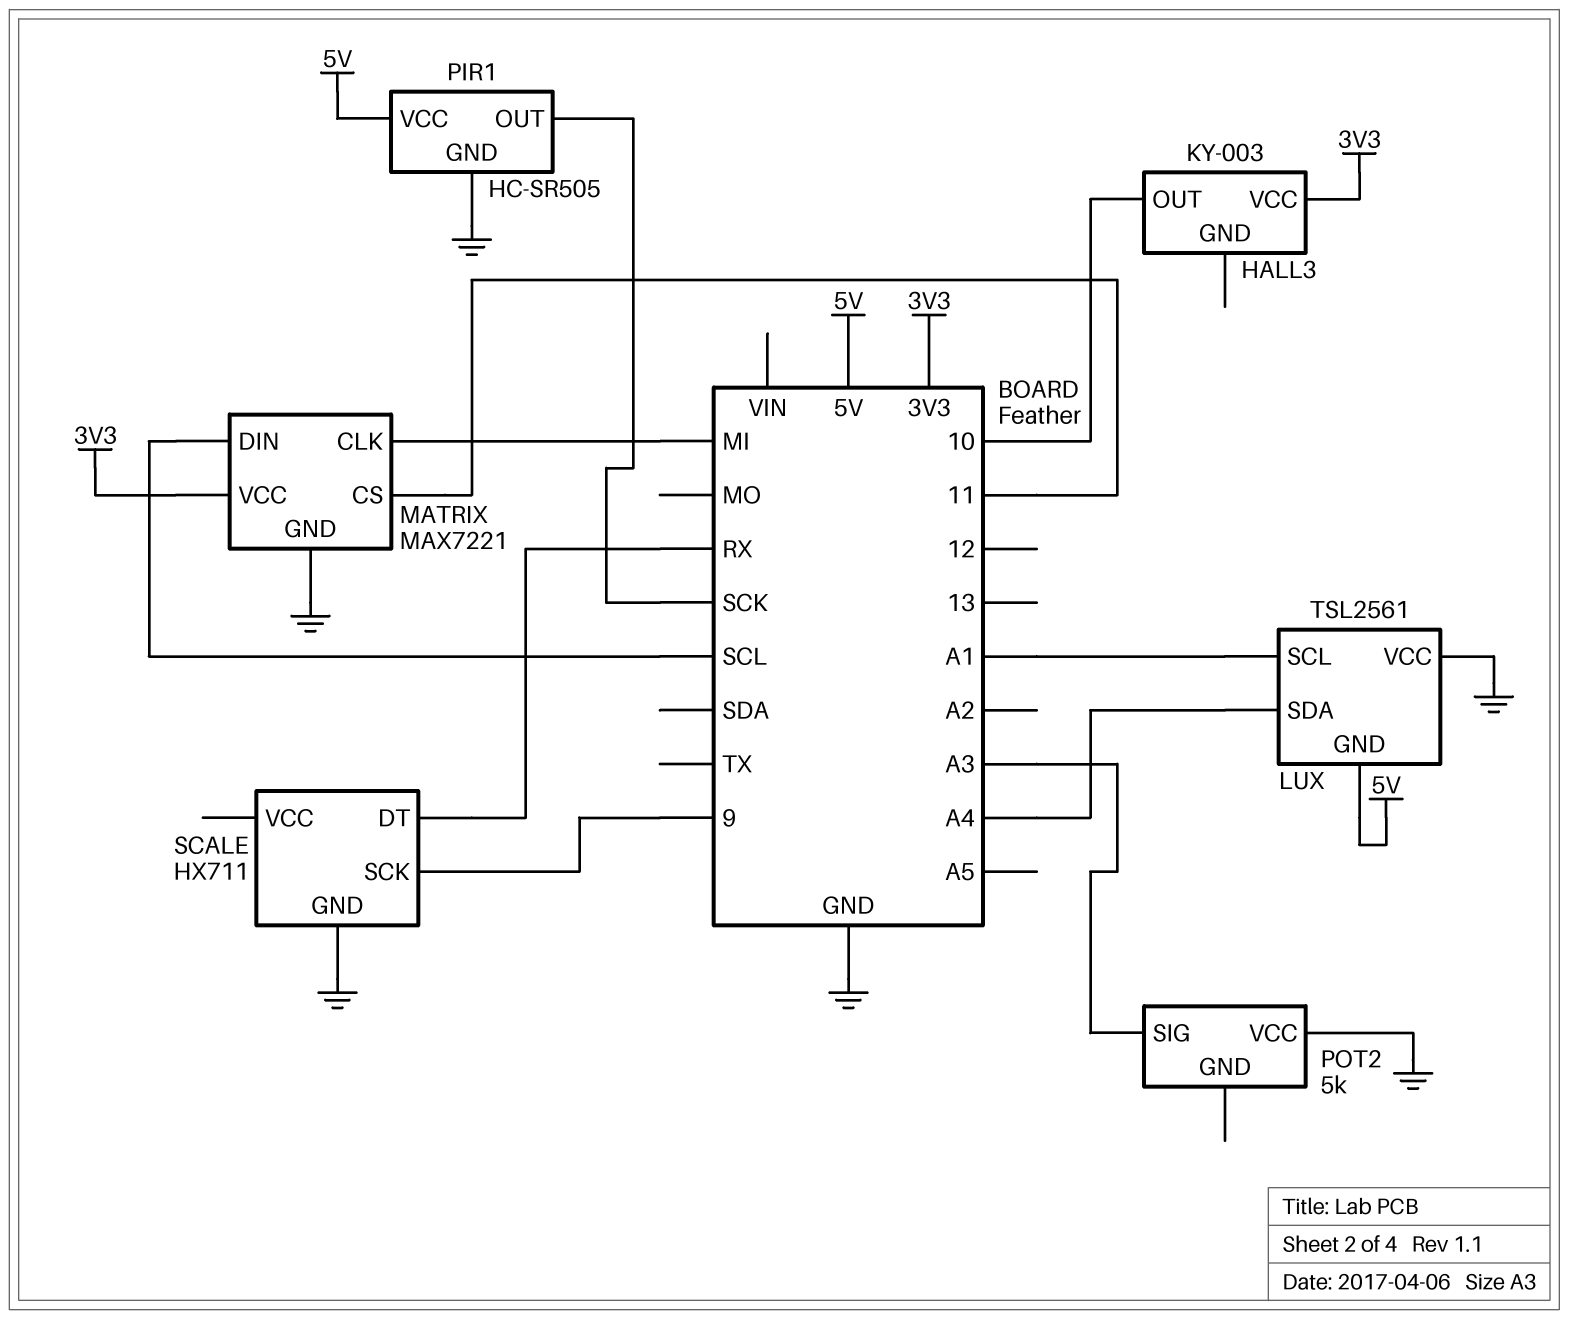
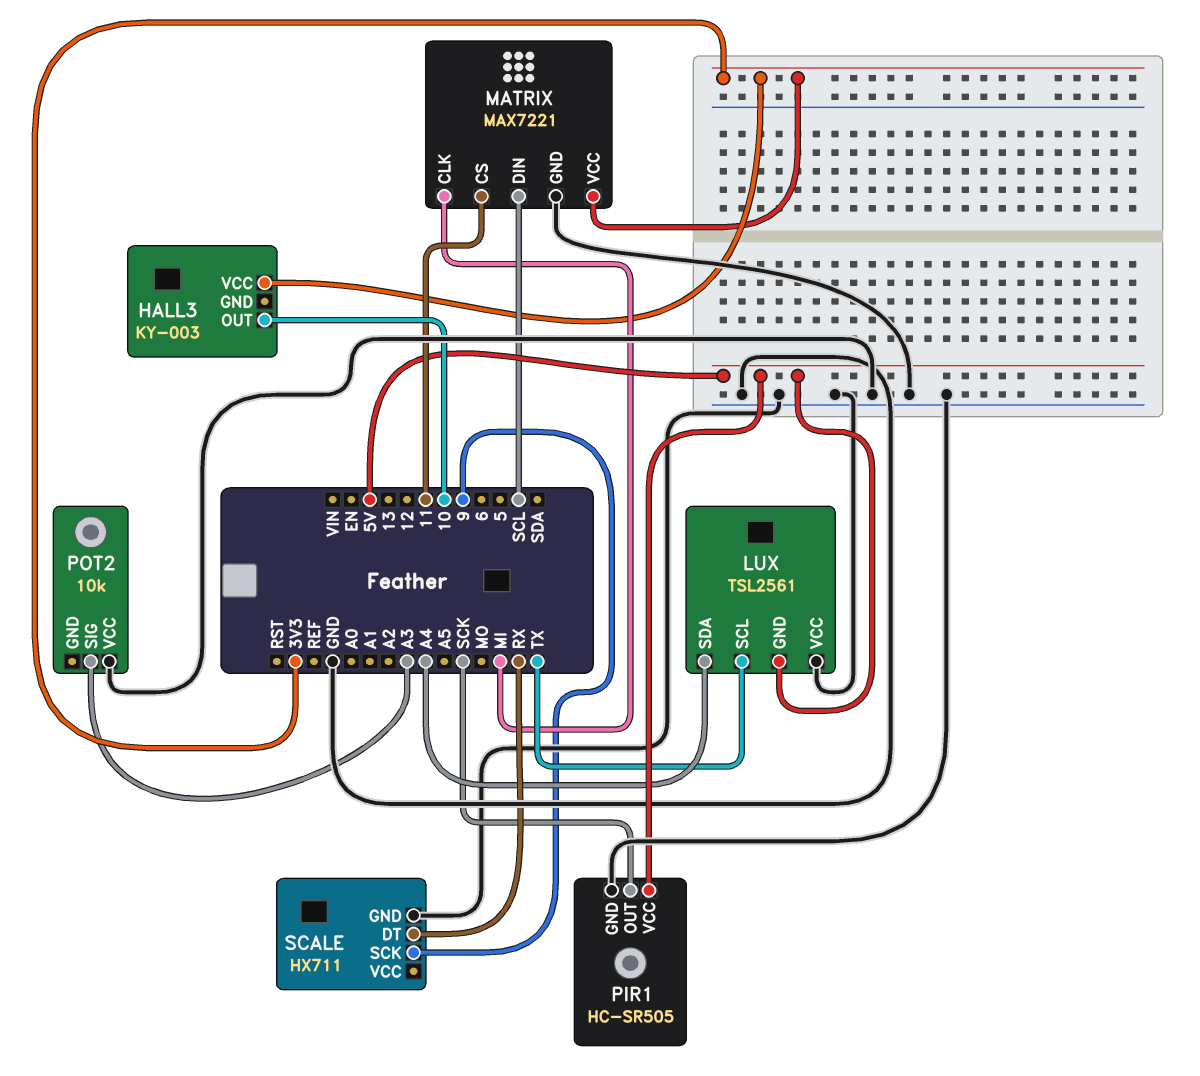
LUX pin SCL: A1 -> TX
POT2: 5k -> 10k

